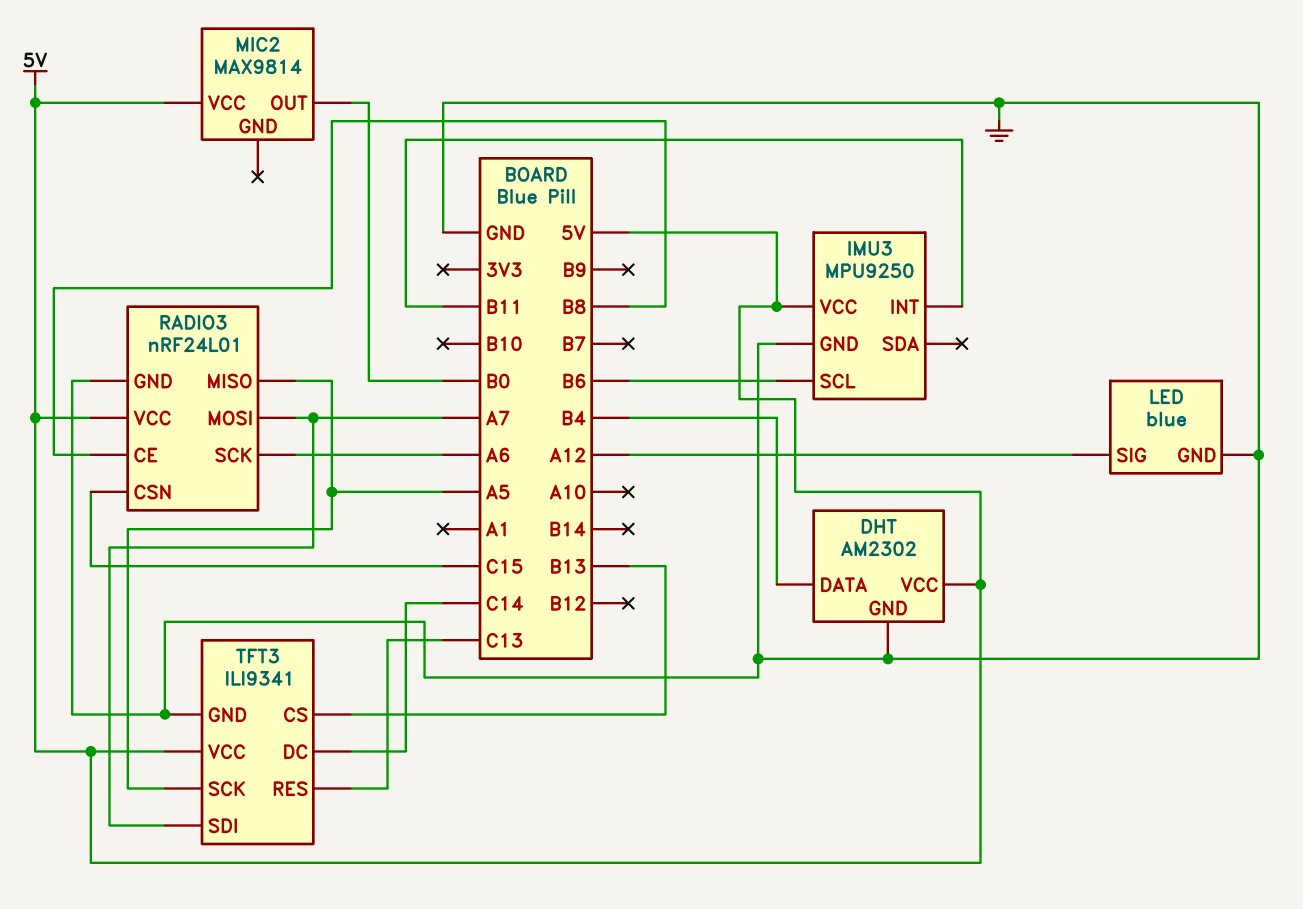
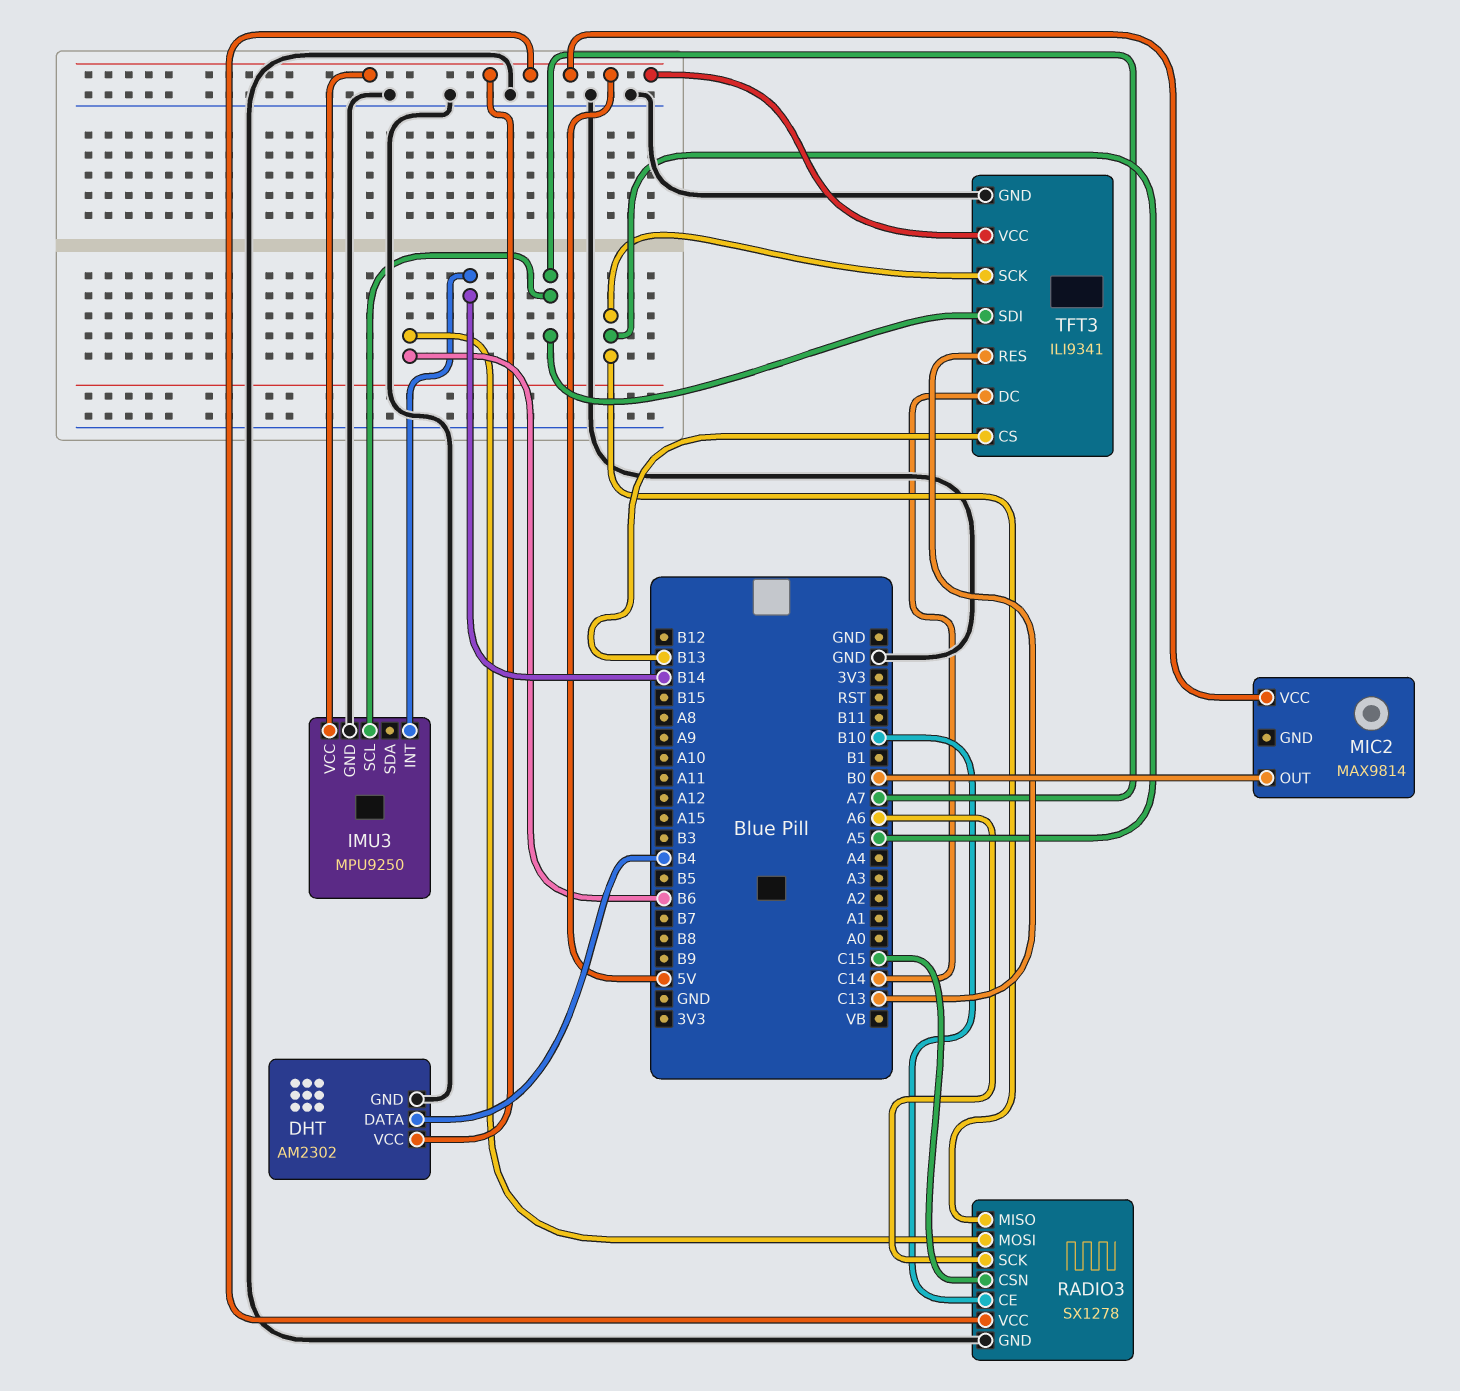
IMU3 pin INT: B11 -> B14
IMU3 pin SCL: B6 -> A7
LED: blue -> none
LED pin GND: GND -> none
LED pin SIG: A12 -> none
RADIO3: nRF24L01 -> SX1278
RADIO3 pin CE: B8 -> B10
RADIO3 pin MOSI: A7 -> B6

